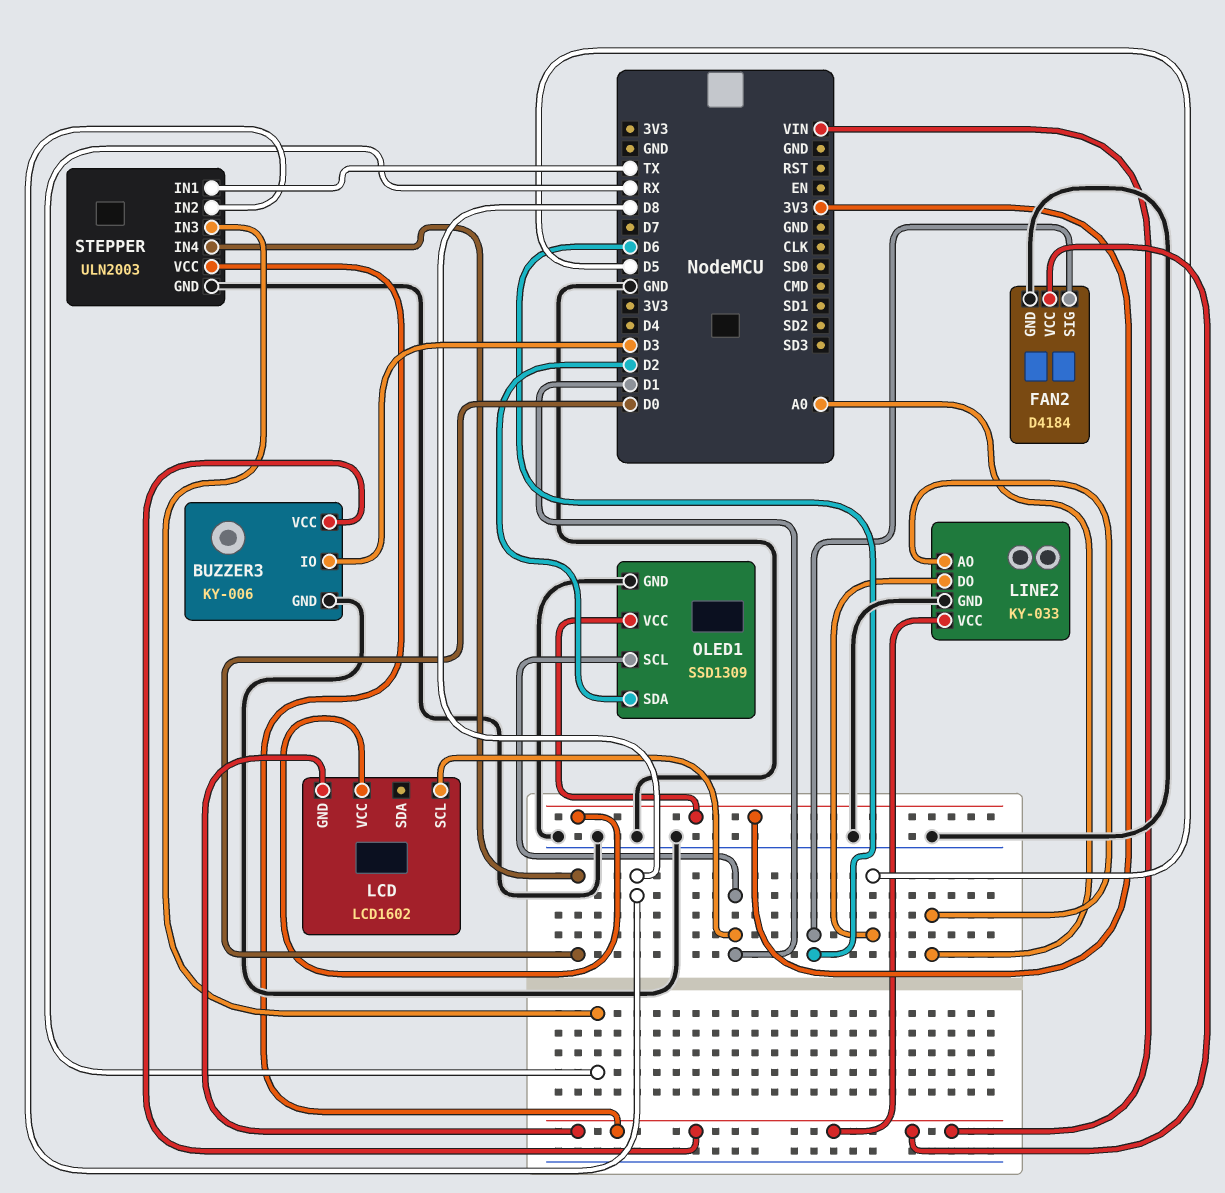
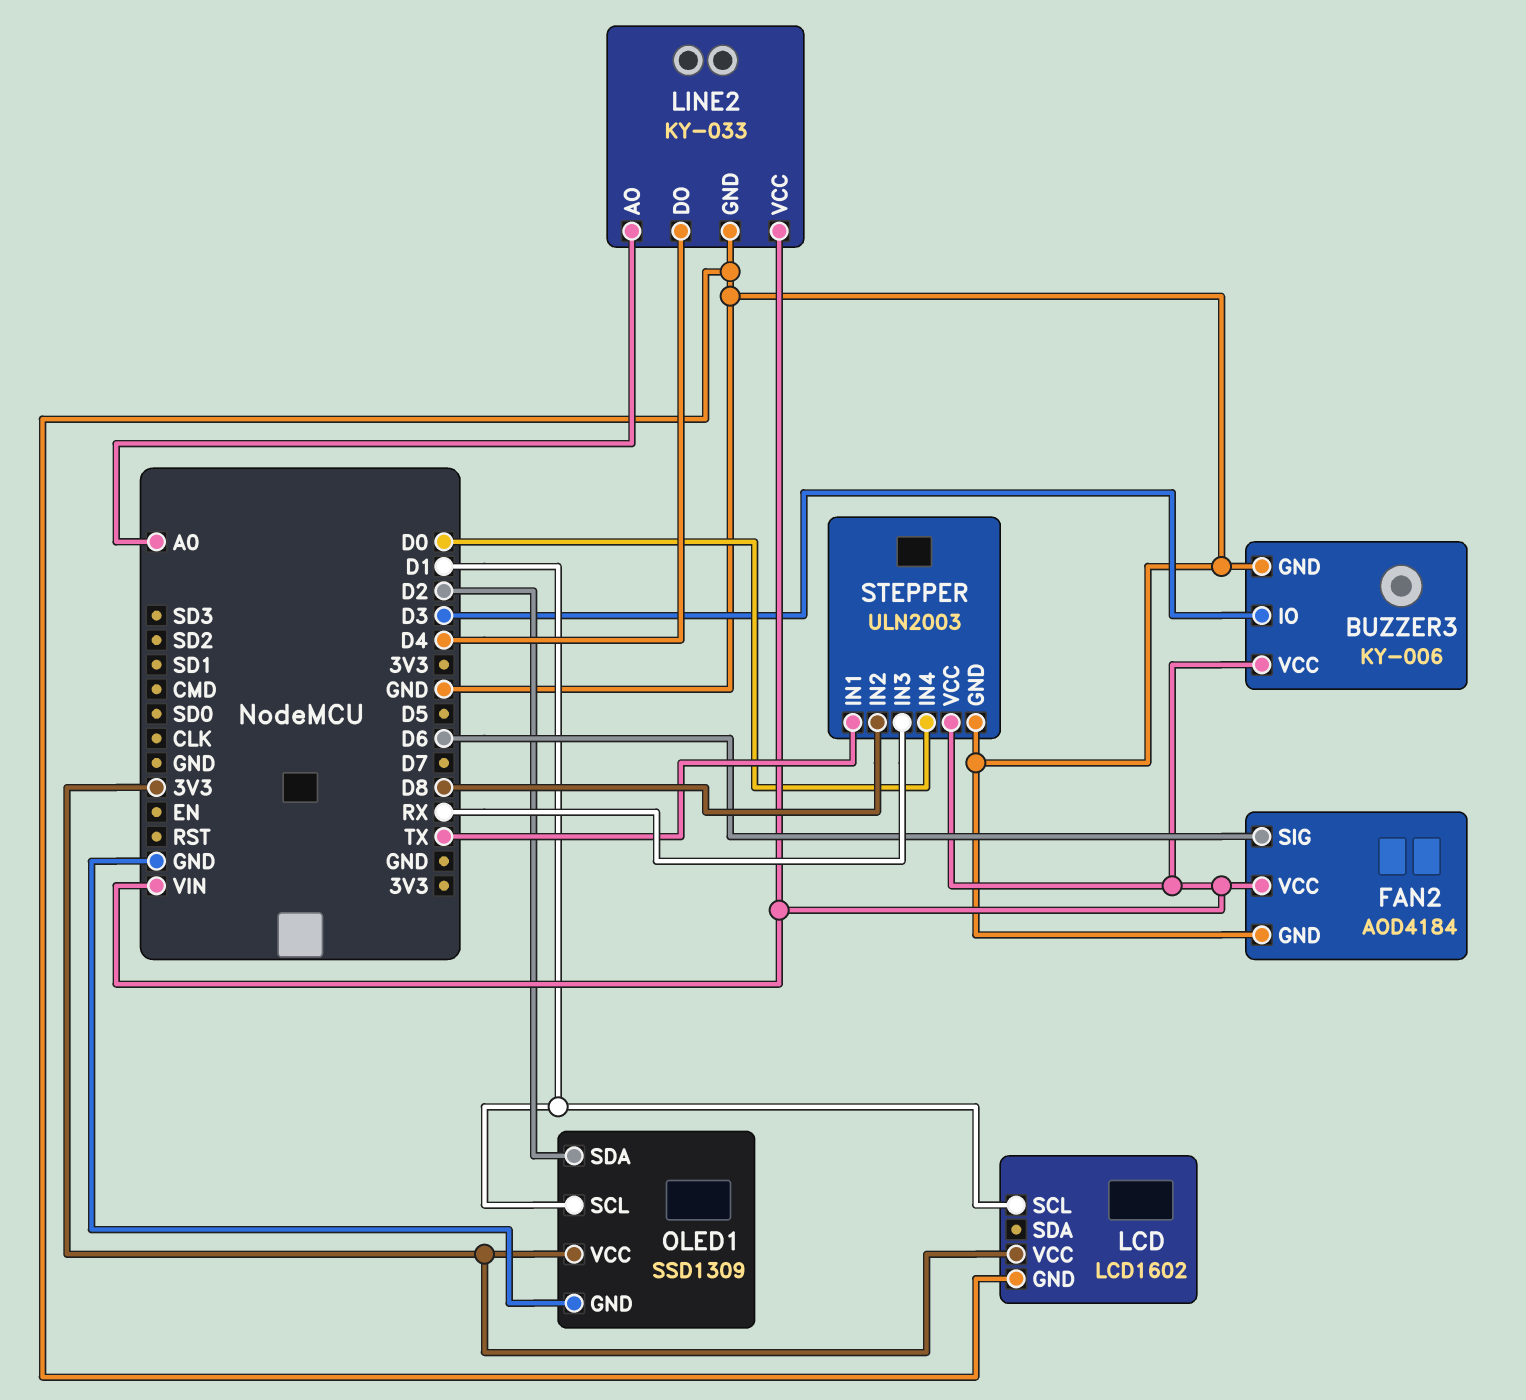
FAN2: D4184 -> AOD4184
LCD pin GND: VIN -> GND
LINE2 pin DO: D5 -> D4

